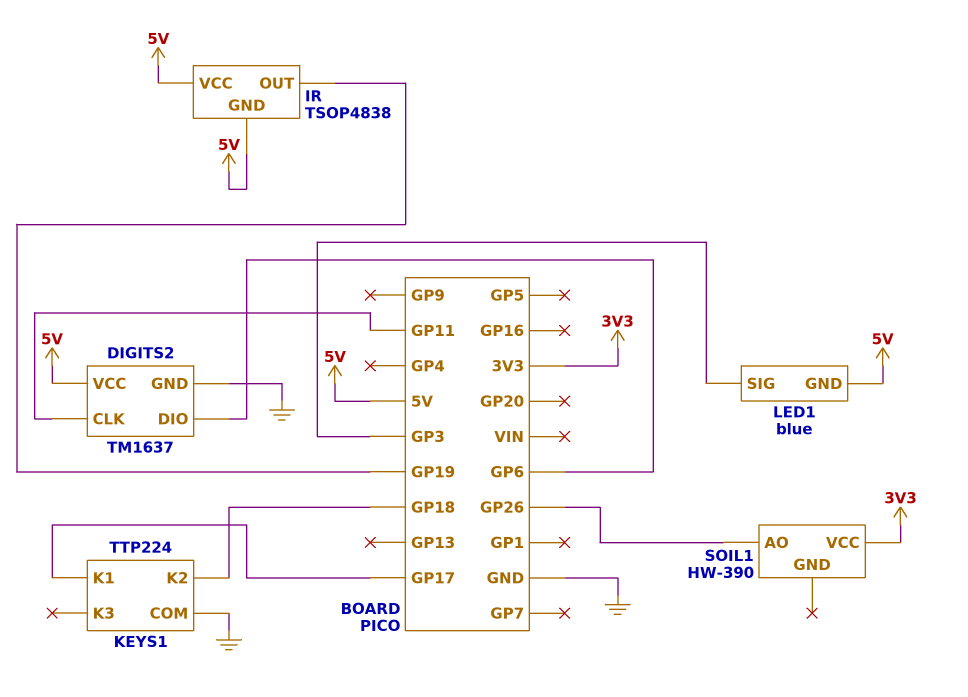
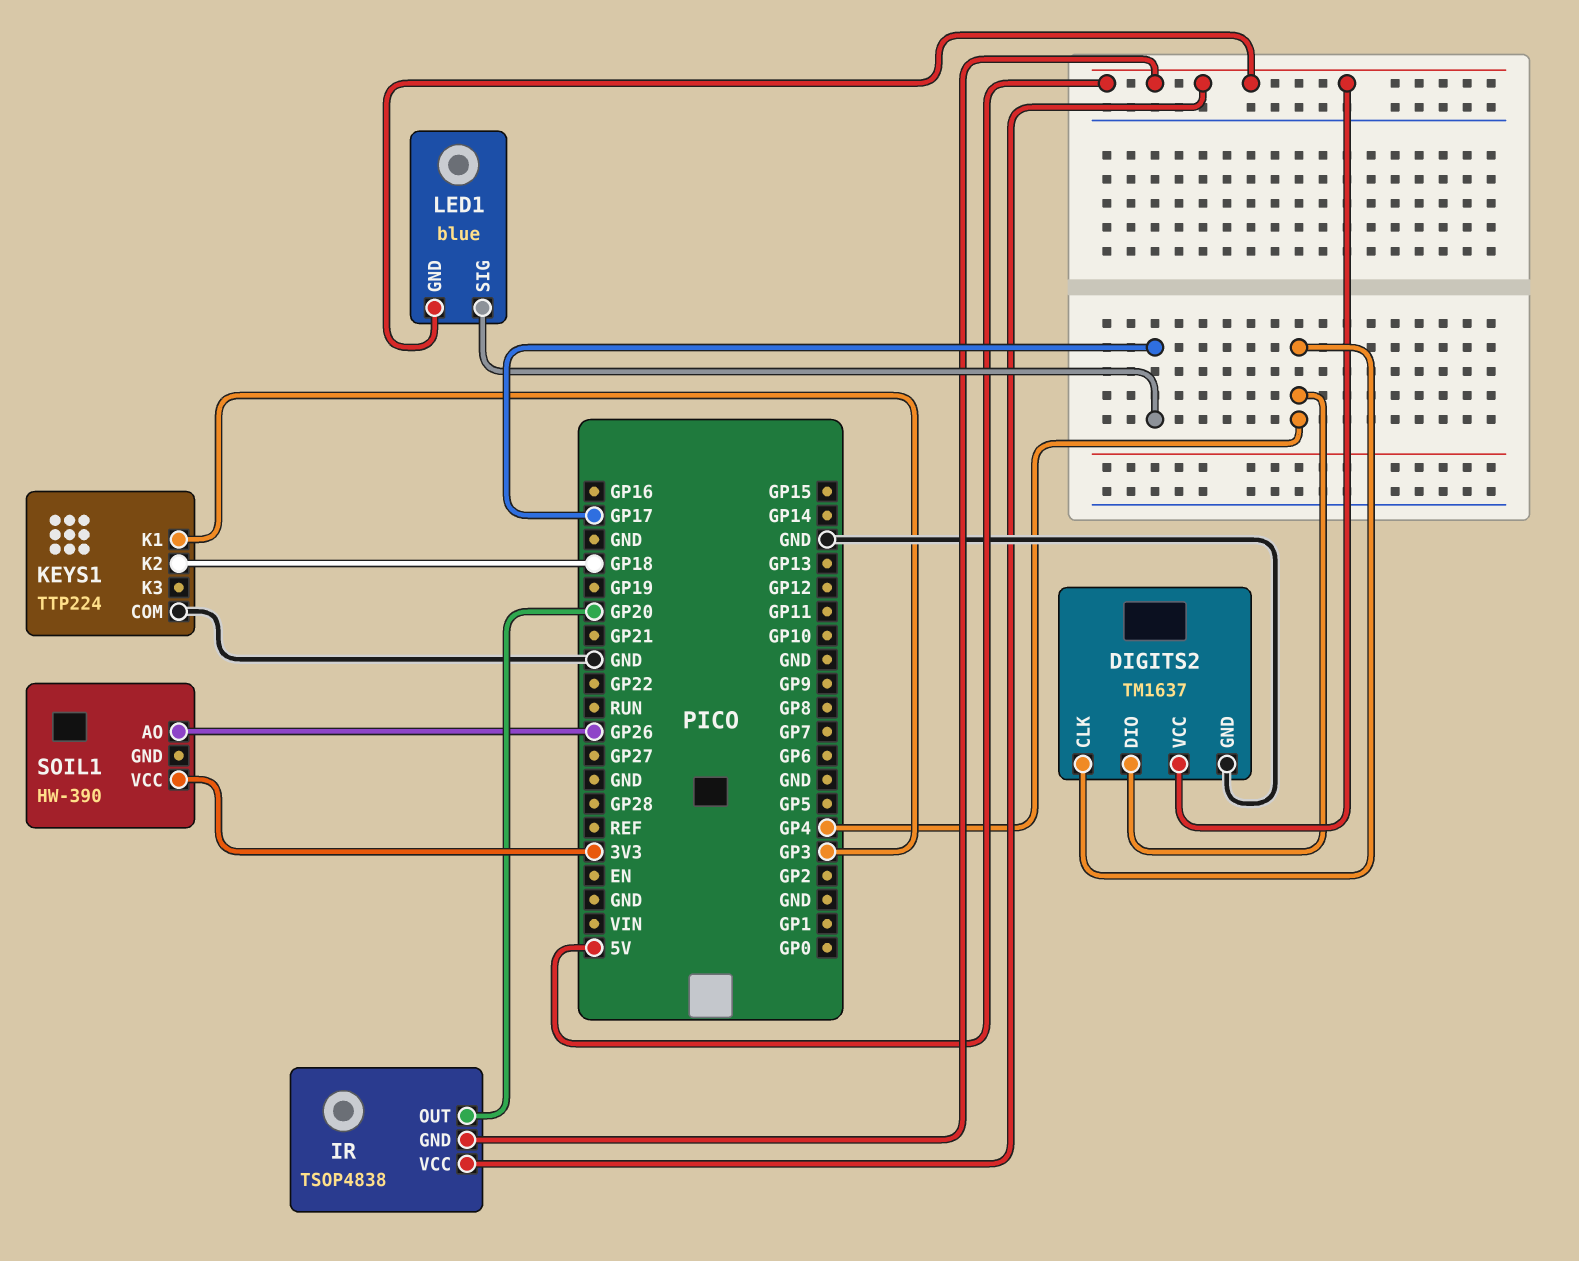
DIGITS2 pin CLK: GP11 -> GP4
DIGITS2 pin DIO: GP6 -> GP4
IR pin OUT: GP19 -> GP20
KEYS1 pin K1: GP17 -> GP3
LED1 pin SIG: GP3 -> GP17

